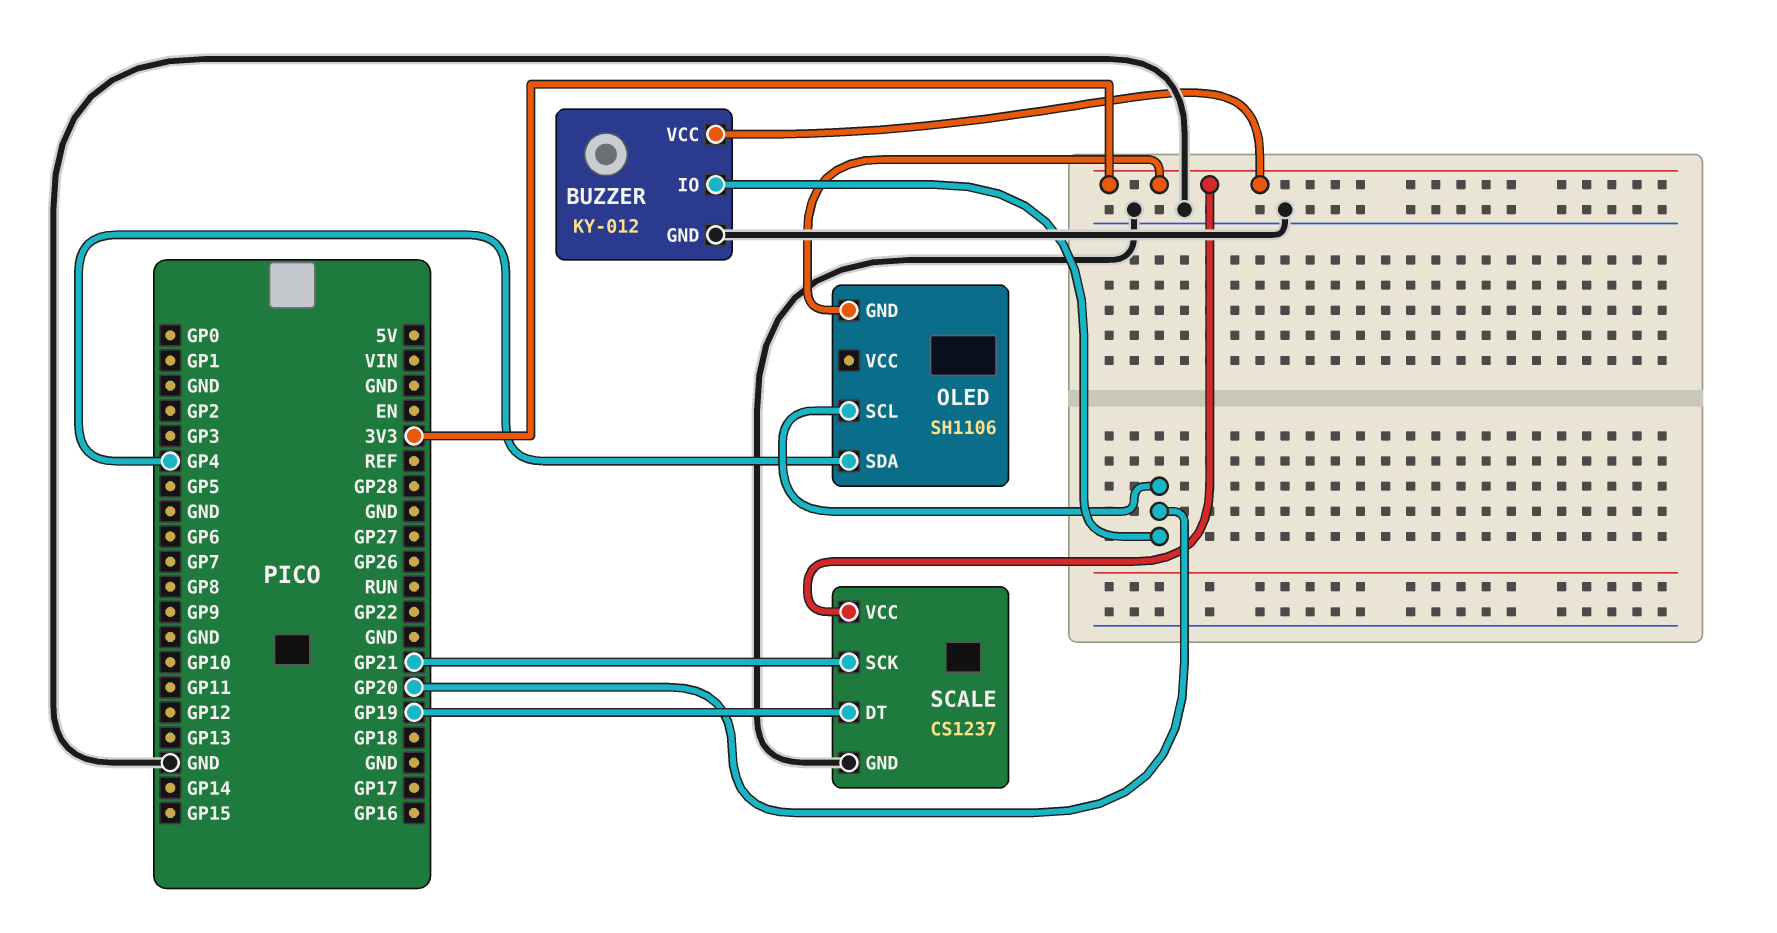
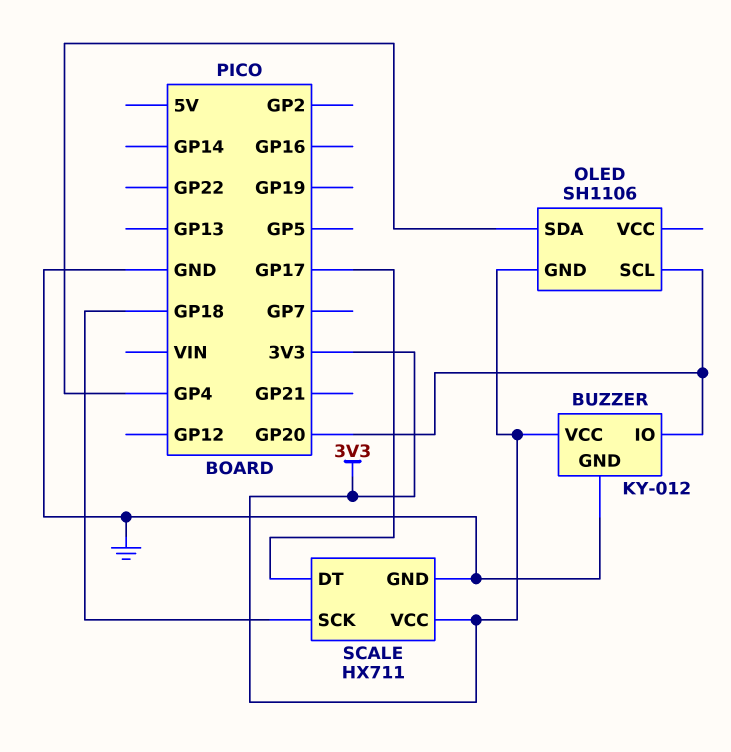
SCALE: CS1237 -> HX711
SCALE pin DT: GP19 -> GP17
SCALE pin SCK: GP21 -> GP18

